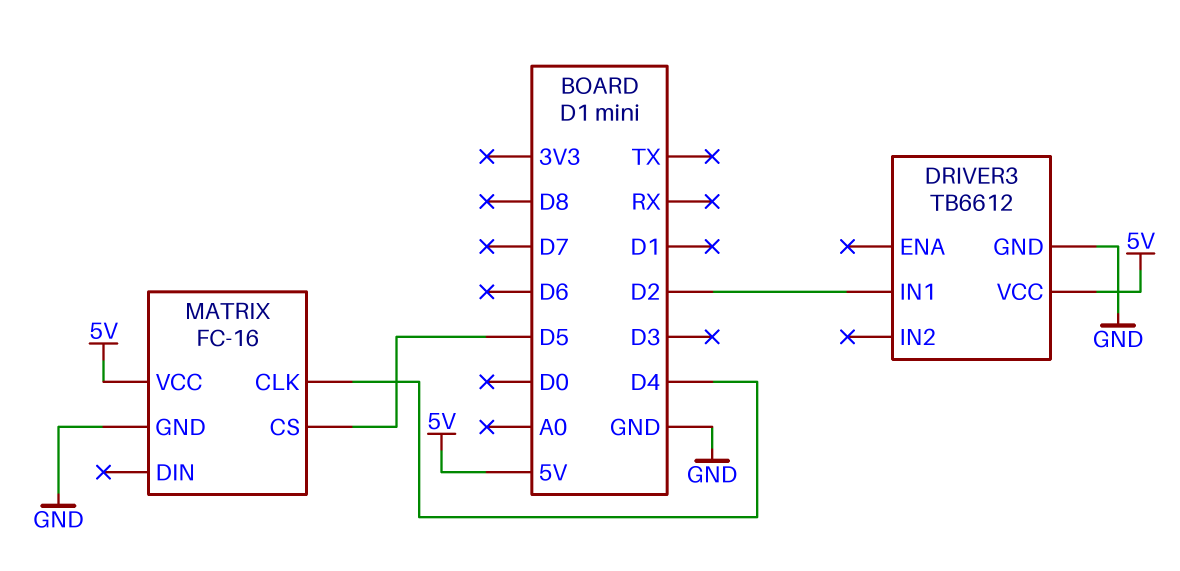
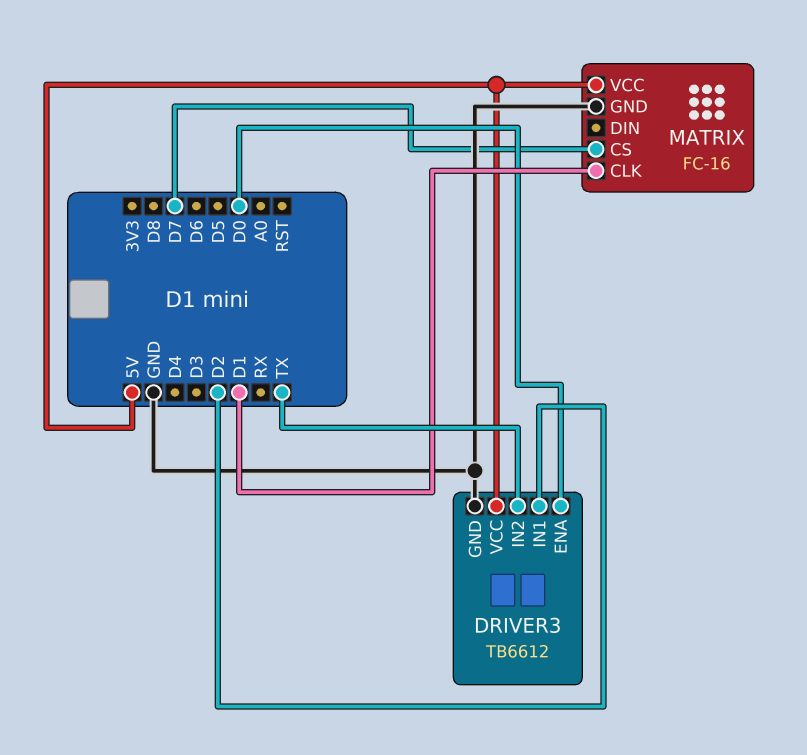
DRIVER3 pin ENA: none -> D0
DRIVER3 pin IN2: none -> TX
MATRIX pin CLK: D4 -> D1
MATRIX pin CS: D5 -> D7

